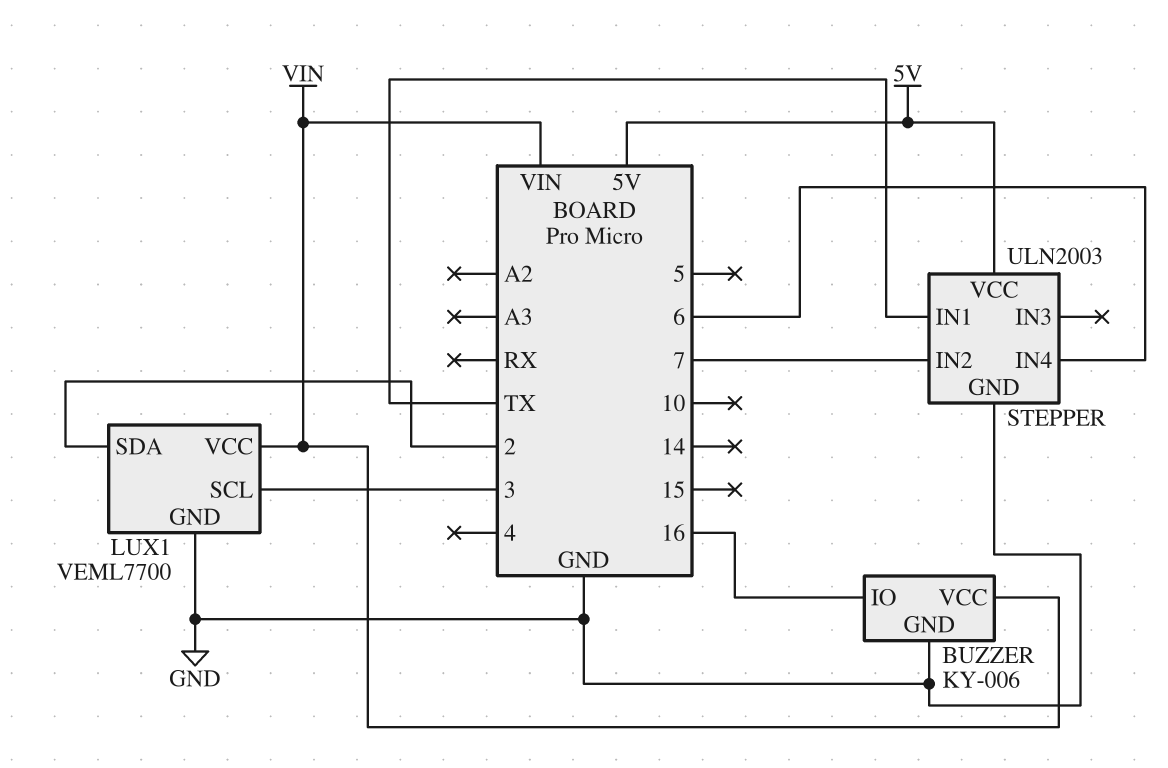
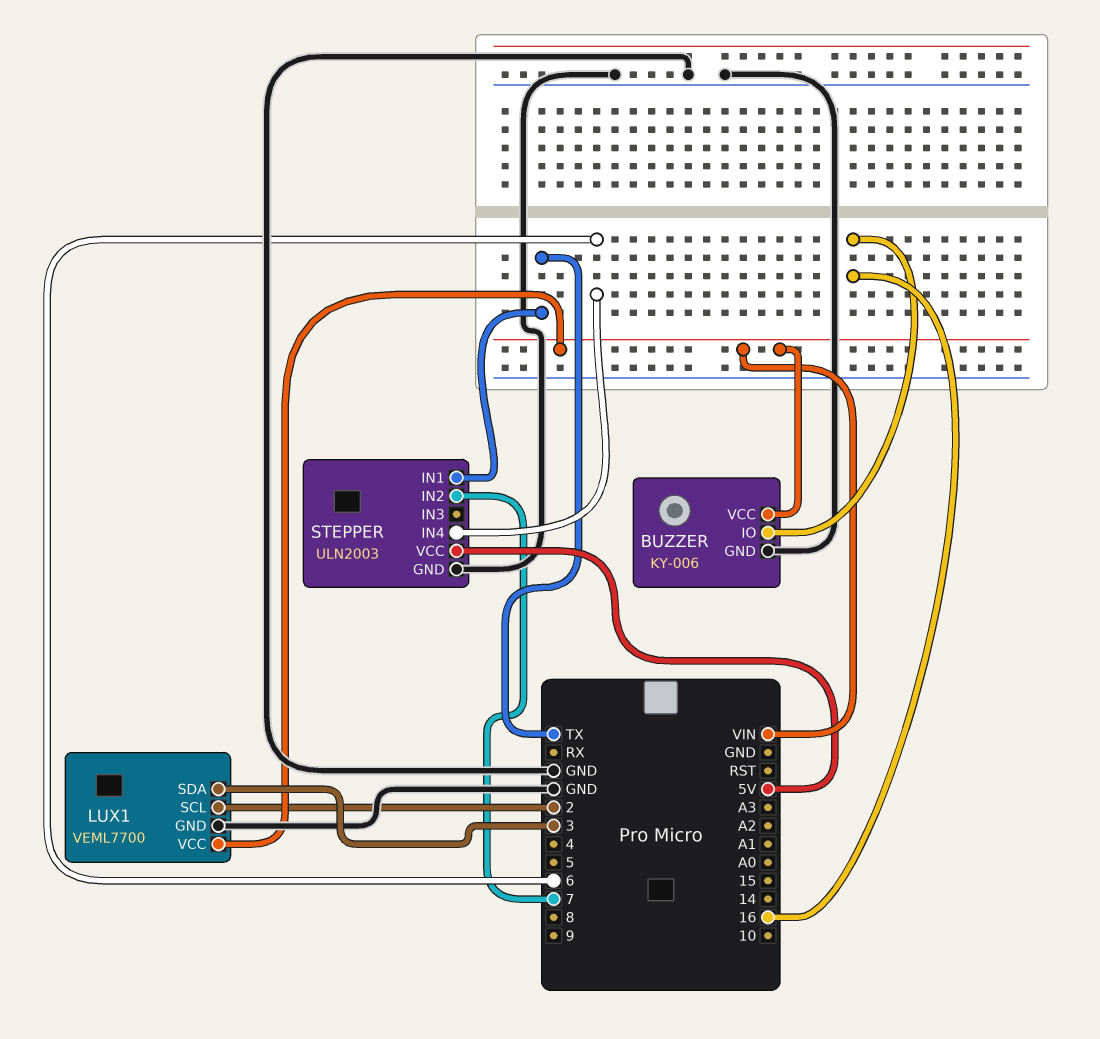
LUX1 pin SCL: 3 -> 2
LUX1 pin SDA: 2 -> 3

